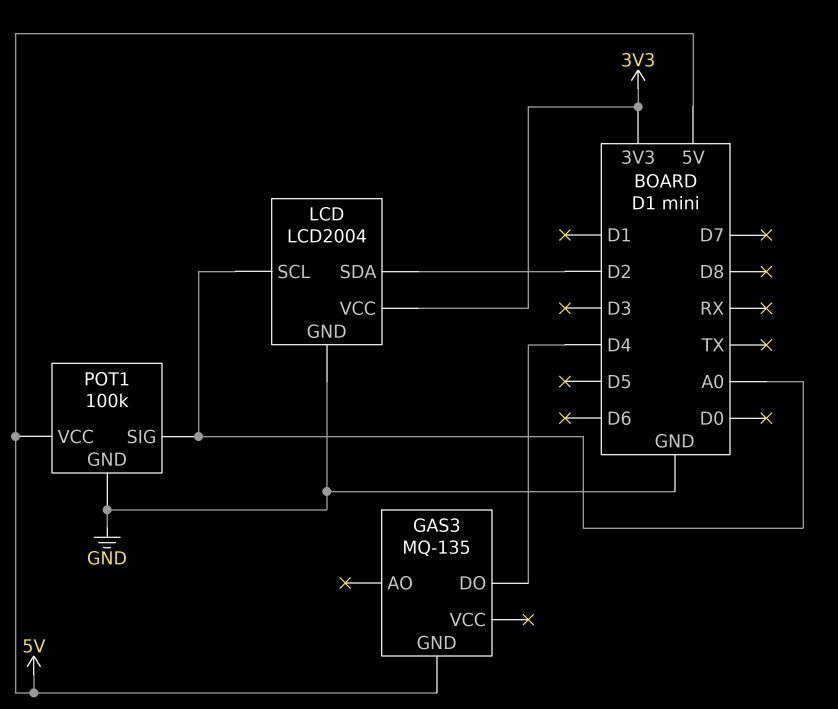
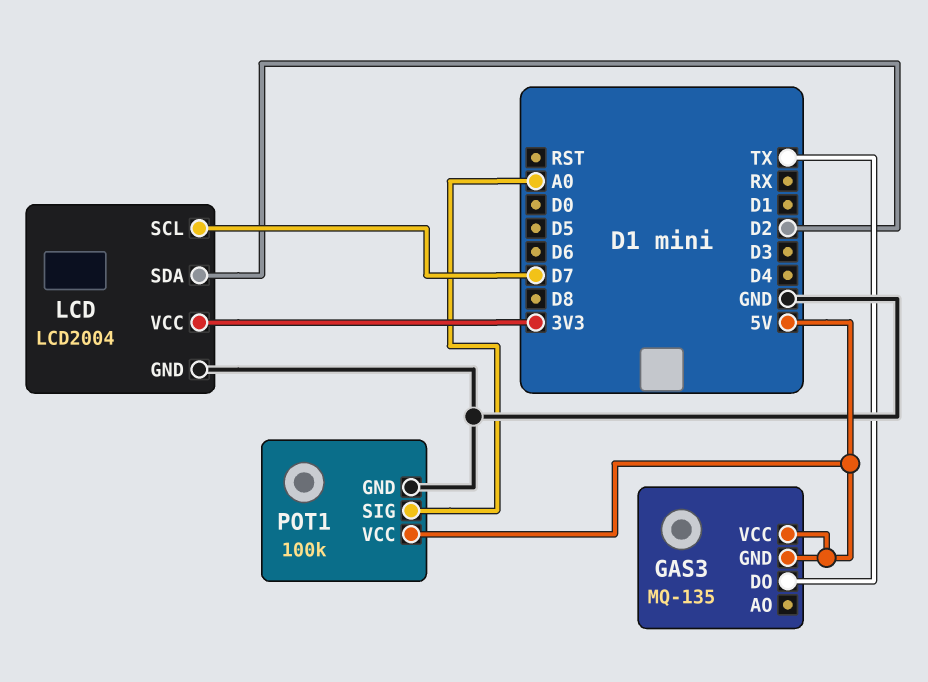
GAS3 pin DO: D4 -> TX
GAS3 pin VCC: none -> 5V
LCD pin SCL: A0 -> D7

